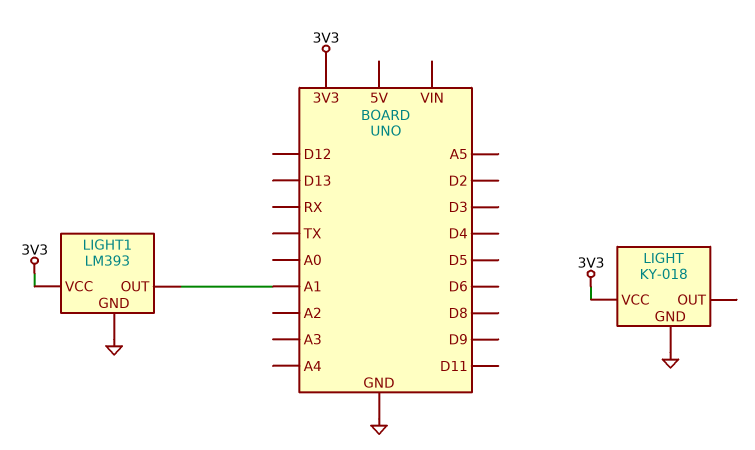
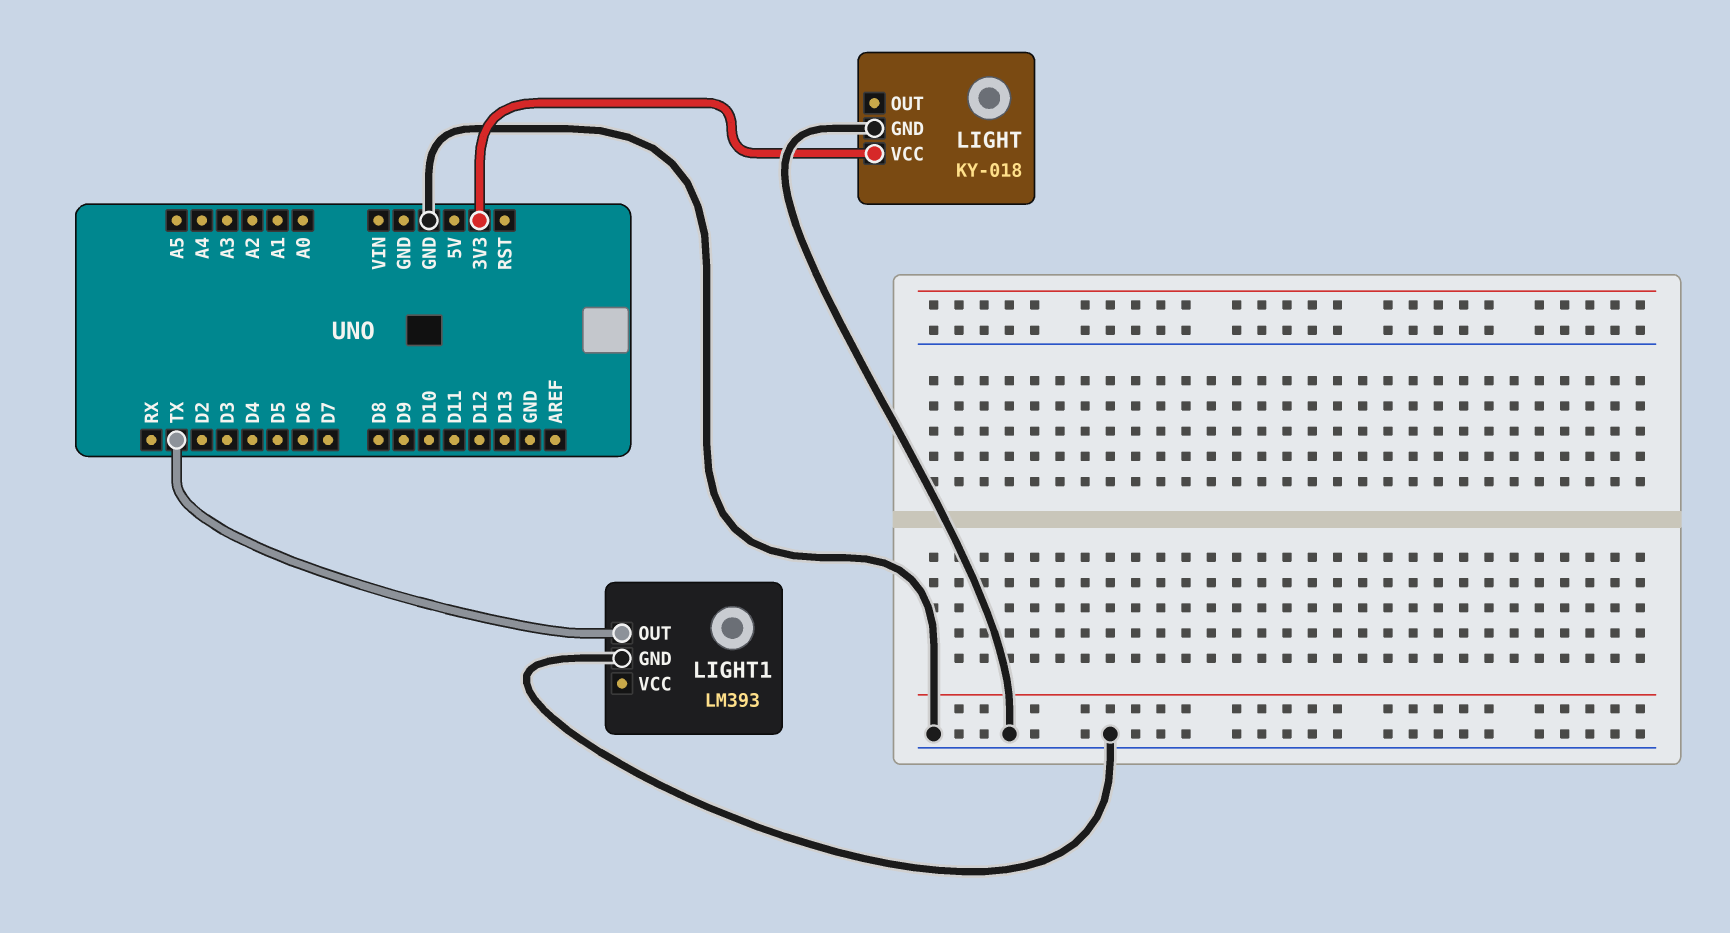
LIGHT1 pin OUT: A1 -> TX
LIGHT1 pin VCC: 3V3 -> none

